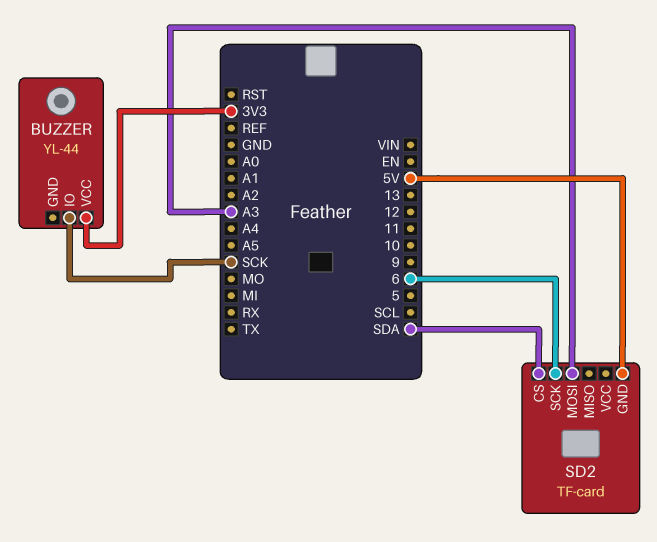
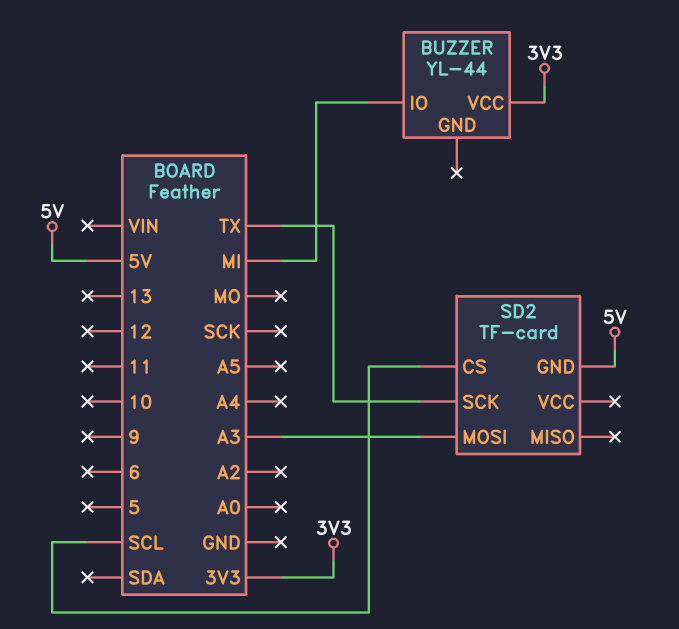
BUZZER pin IO: SCK -> MI
SD2 pin CS: SDA -> SCL
SD2 pin SCK: 6 -> TX

